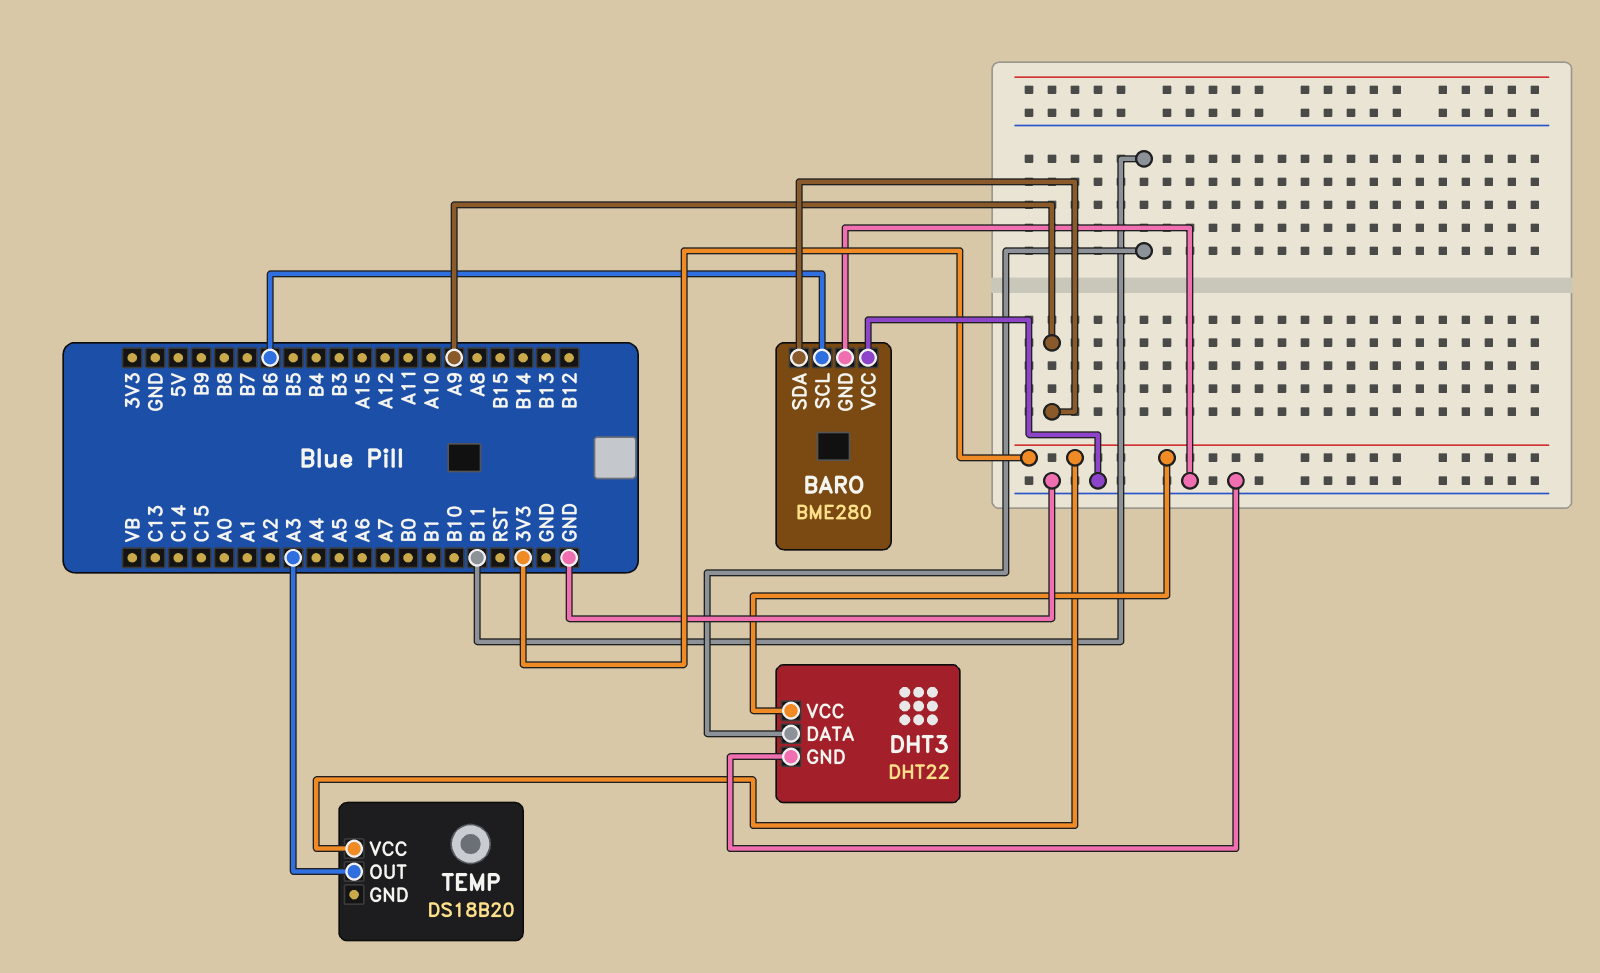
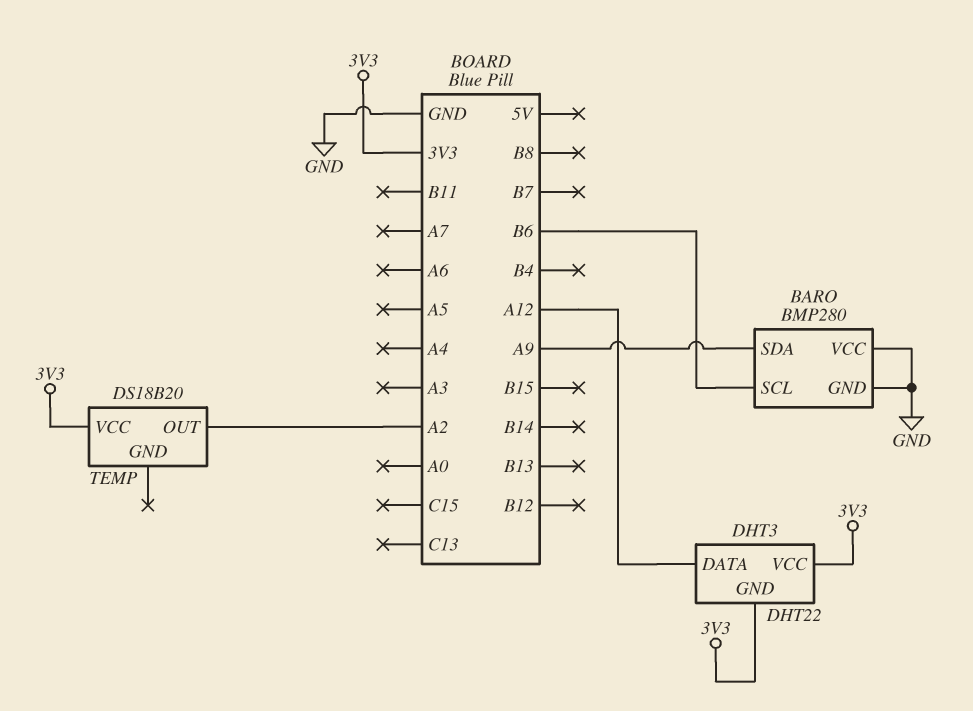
BARO: BME280 -> BMP280
DHT3 pin DATA: B11 -> A12
DHT3 pin GND: GND -> 3V3
TEMP pin OUT: A3 -> A2

